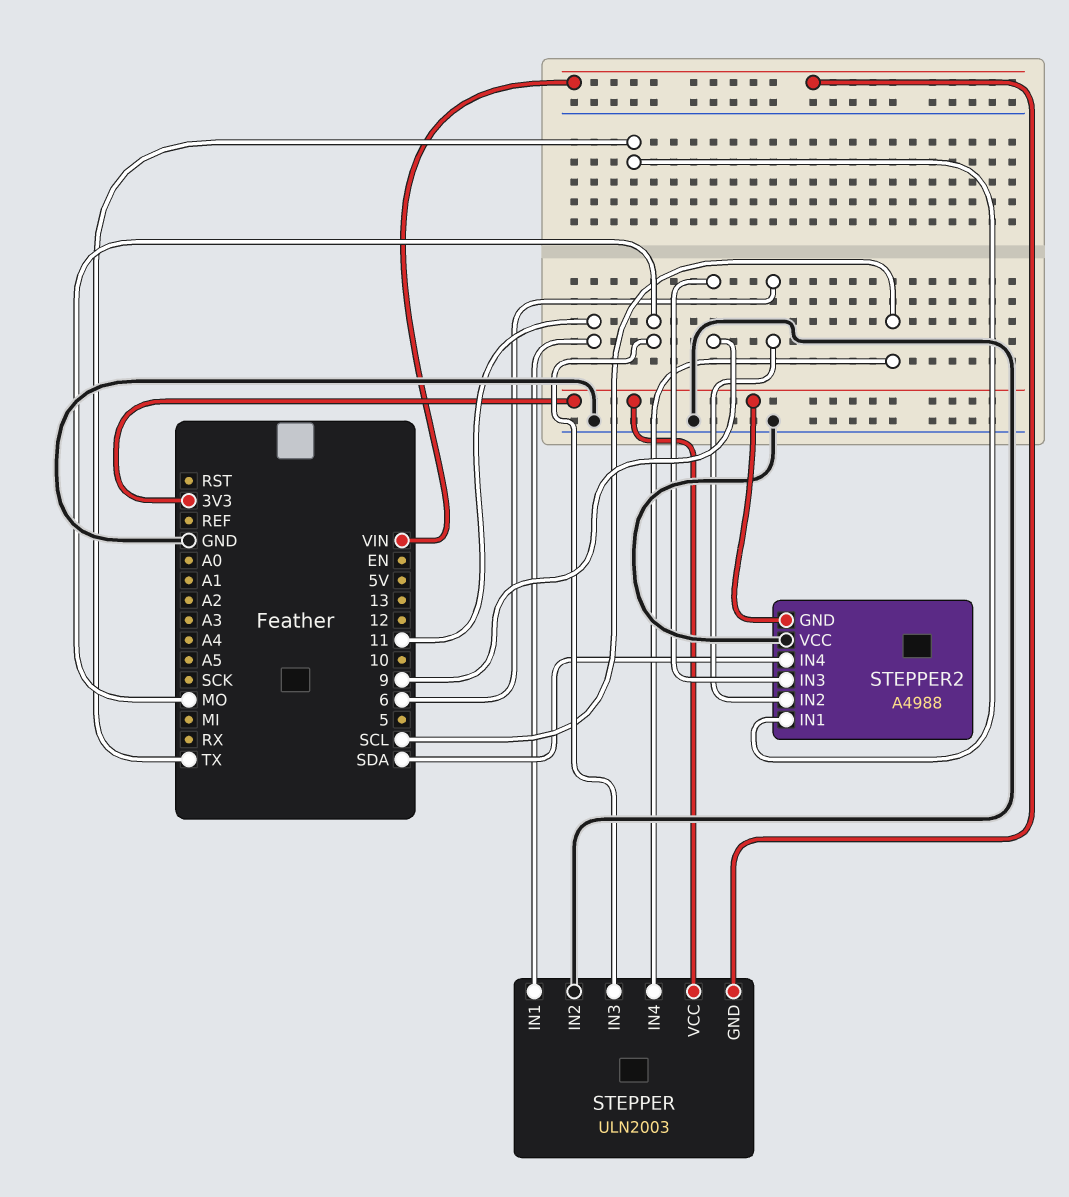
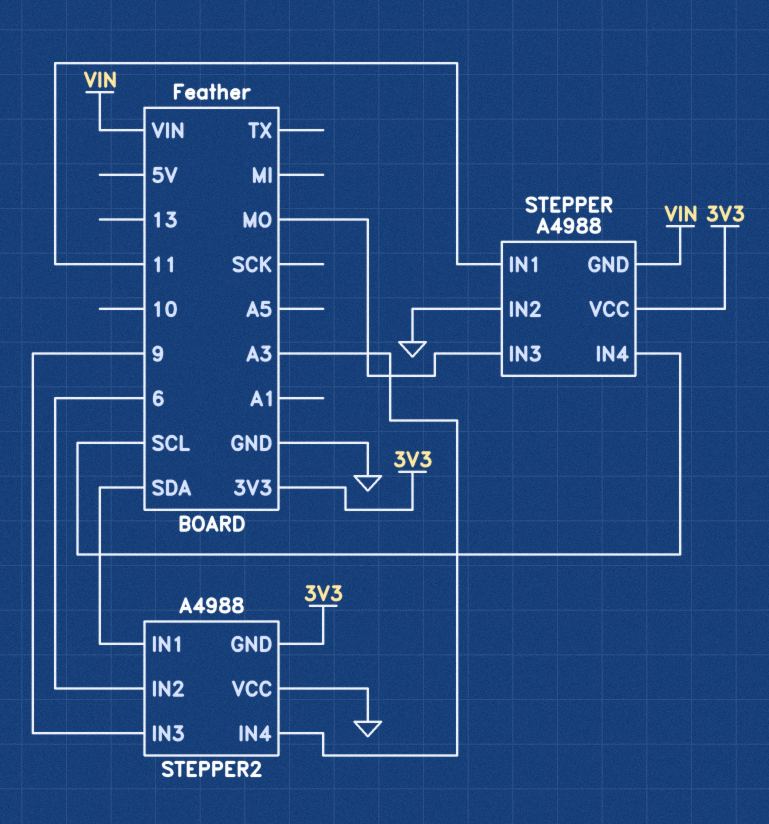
STEPPER: ULN2003 -> A4988
STEPPER2 pin IN1: TX -> SDA
STEPPER2 pin IN4: SDA -> A3

